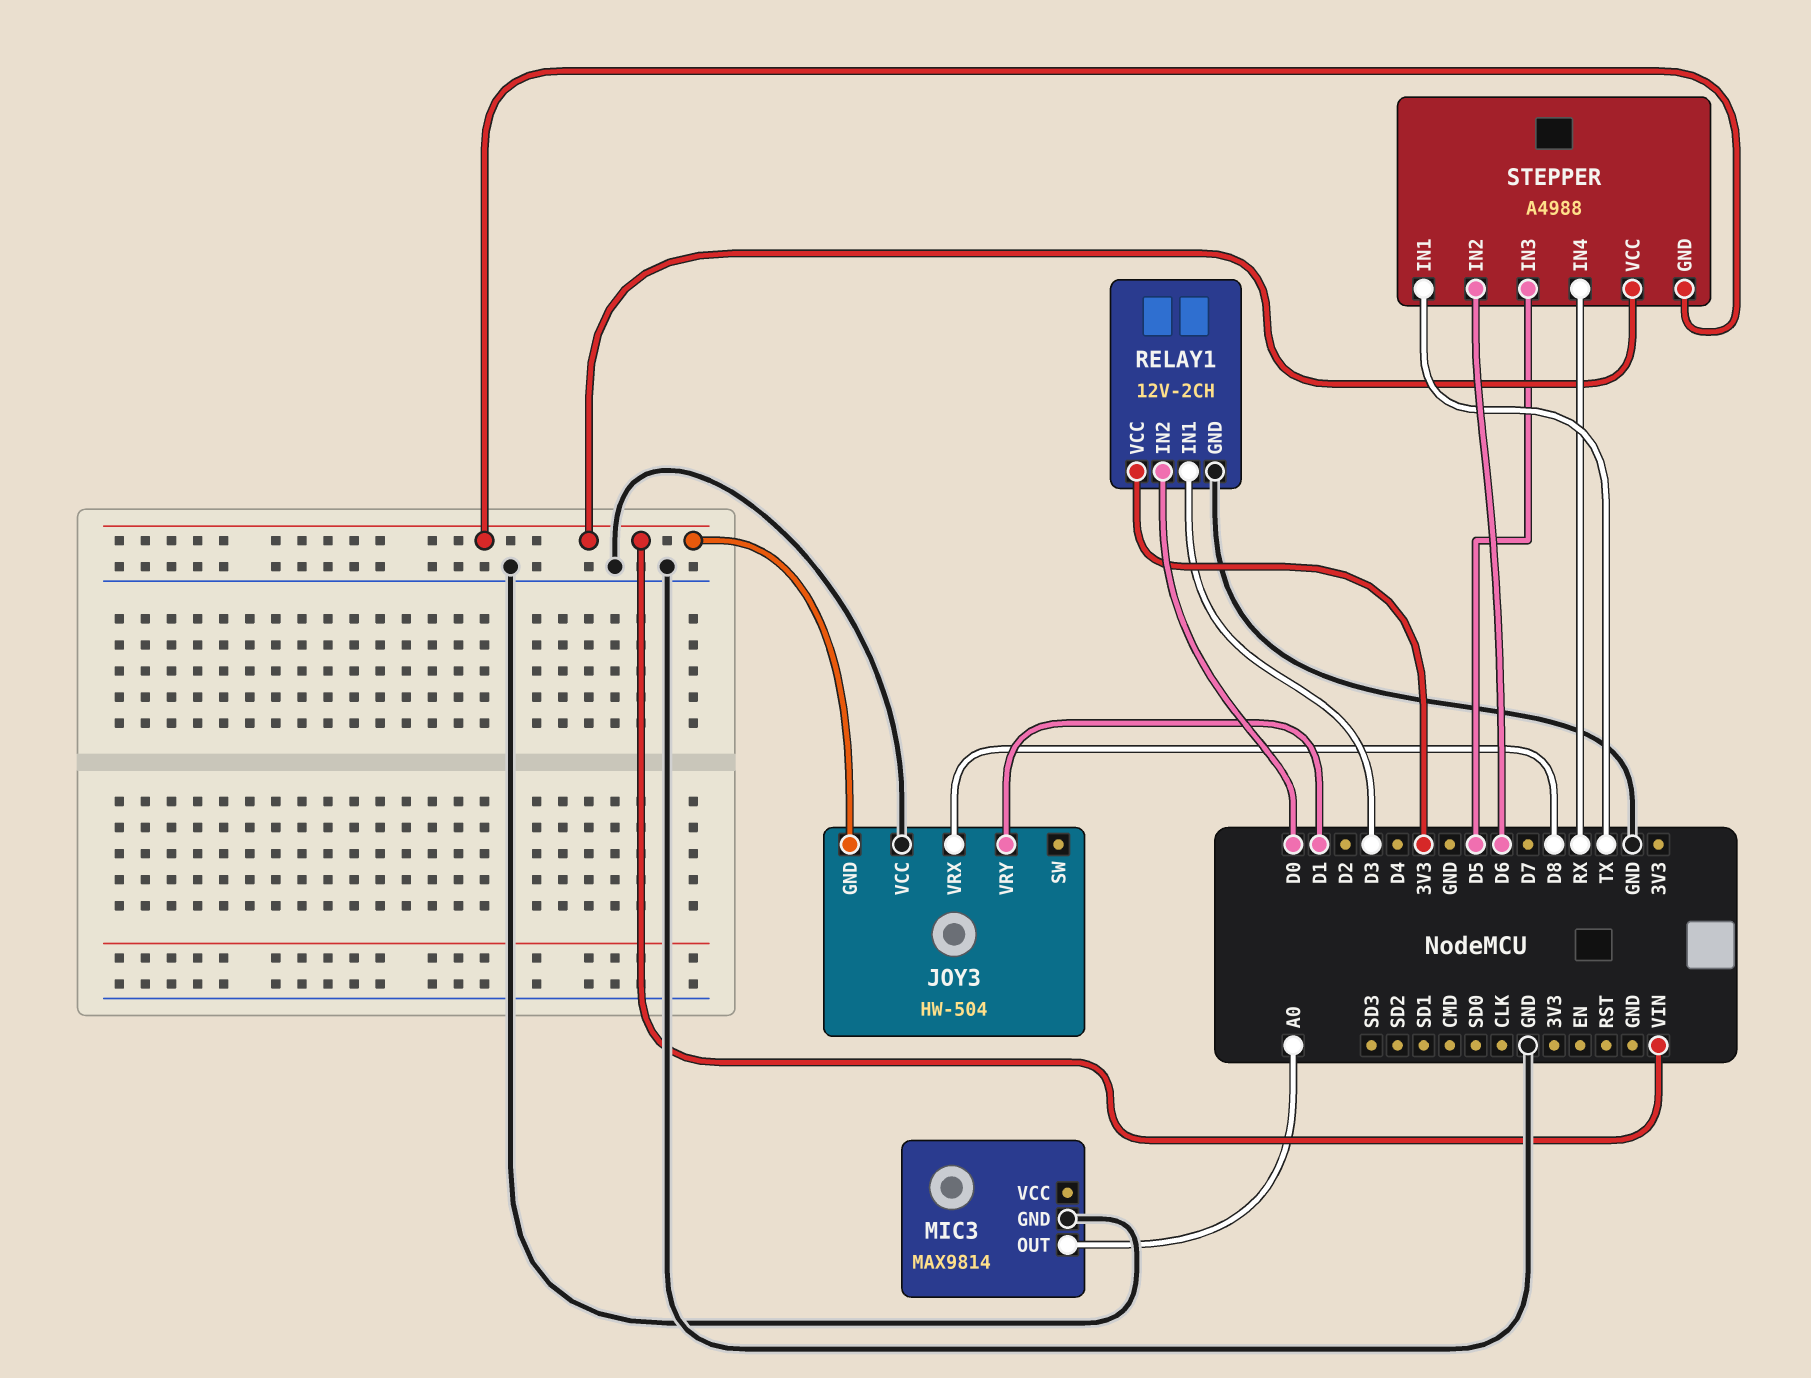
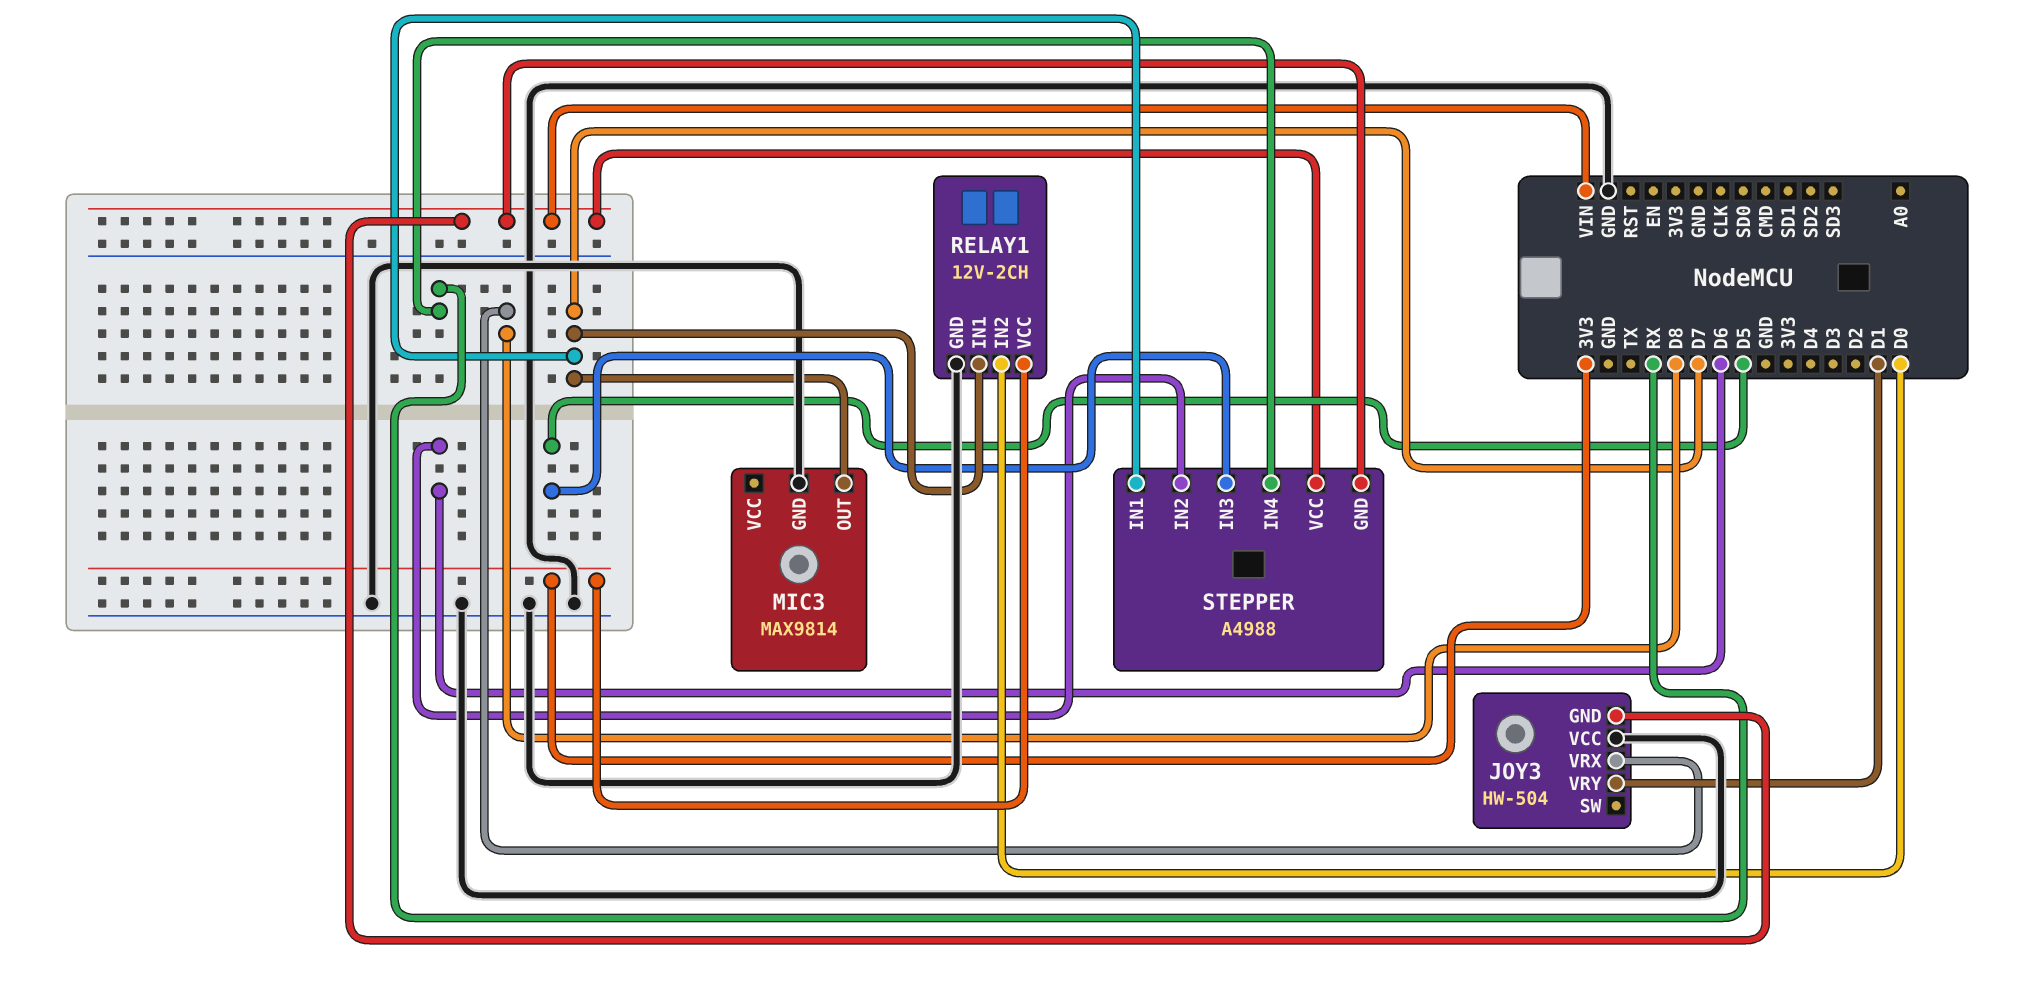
MIC3 pin OUT: A0 -> D7
RELAY1 pin IN1: D3 -> D7
STEPPER pin IN1: TX -> D7

